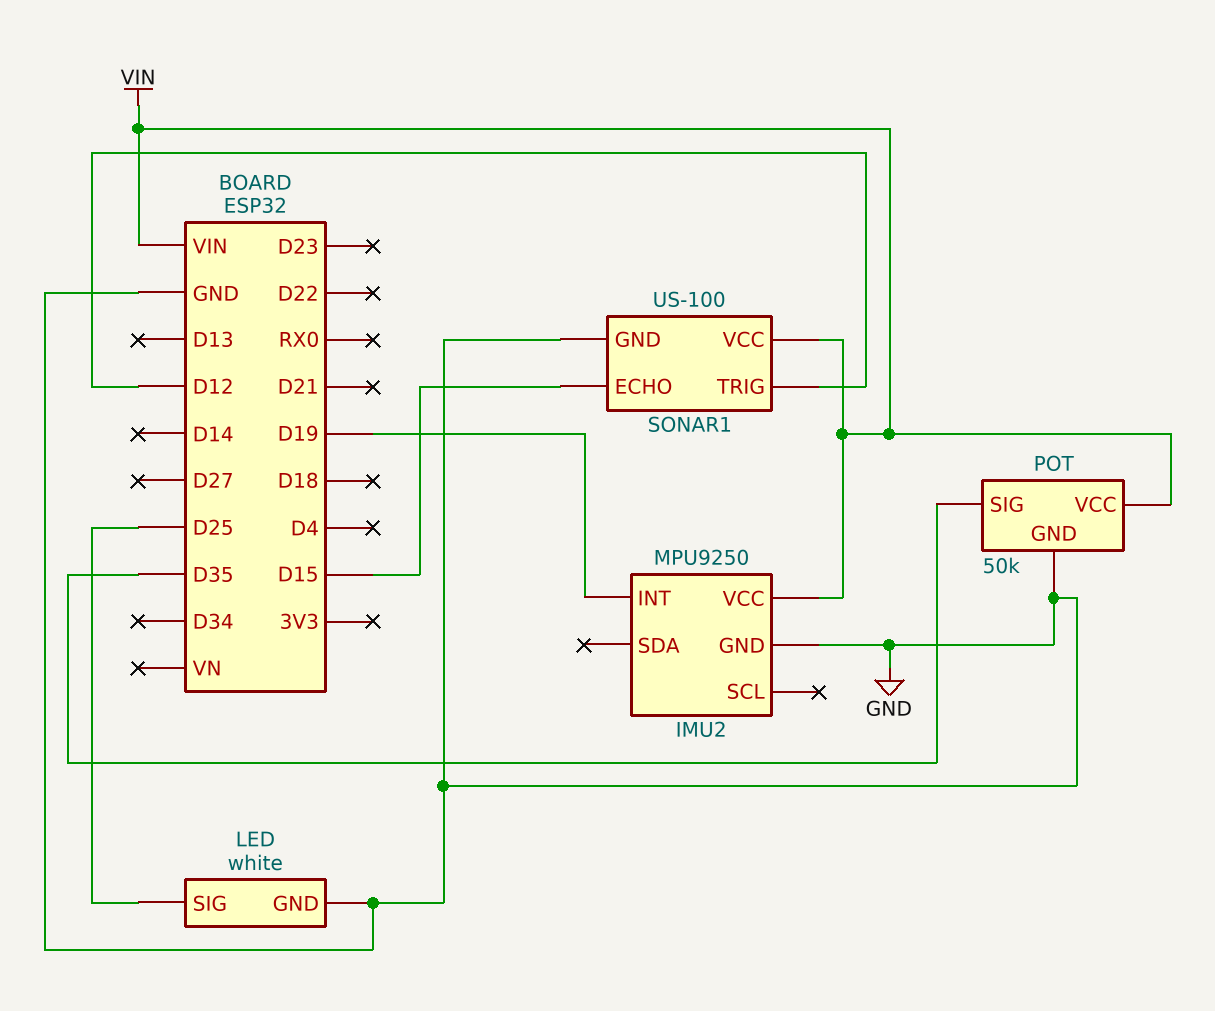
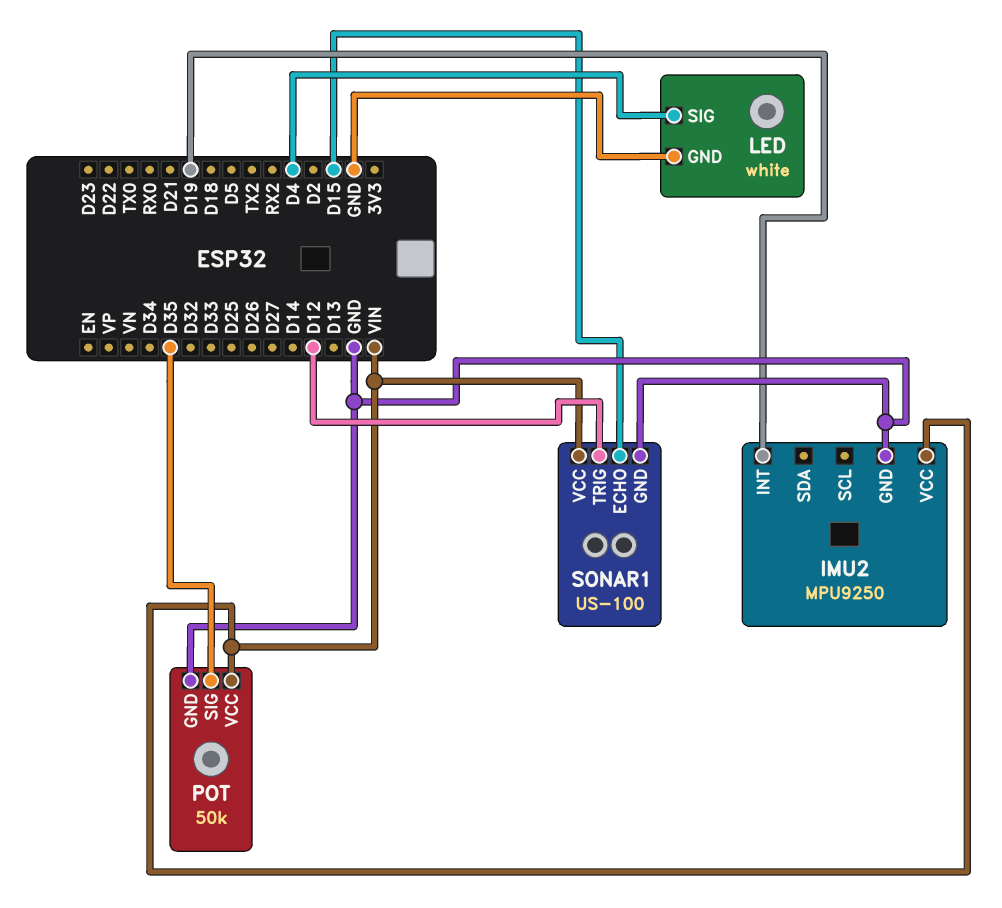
LED pin SIG: D25 -> D4

